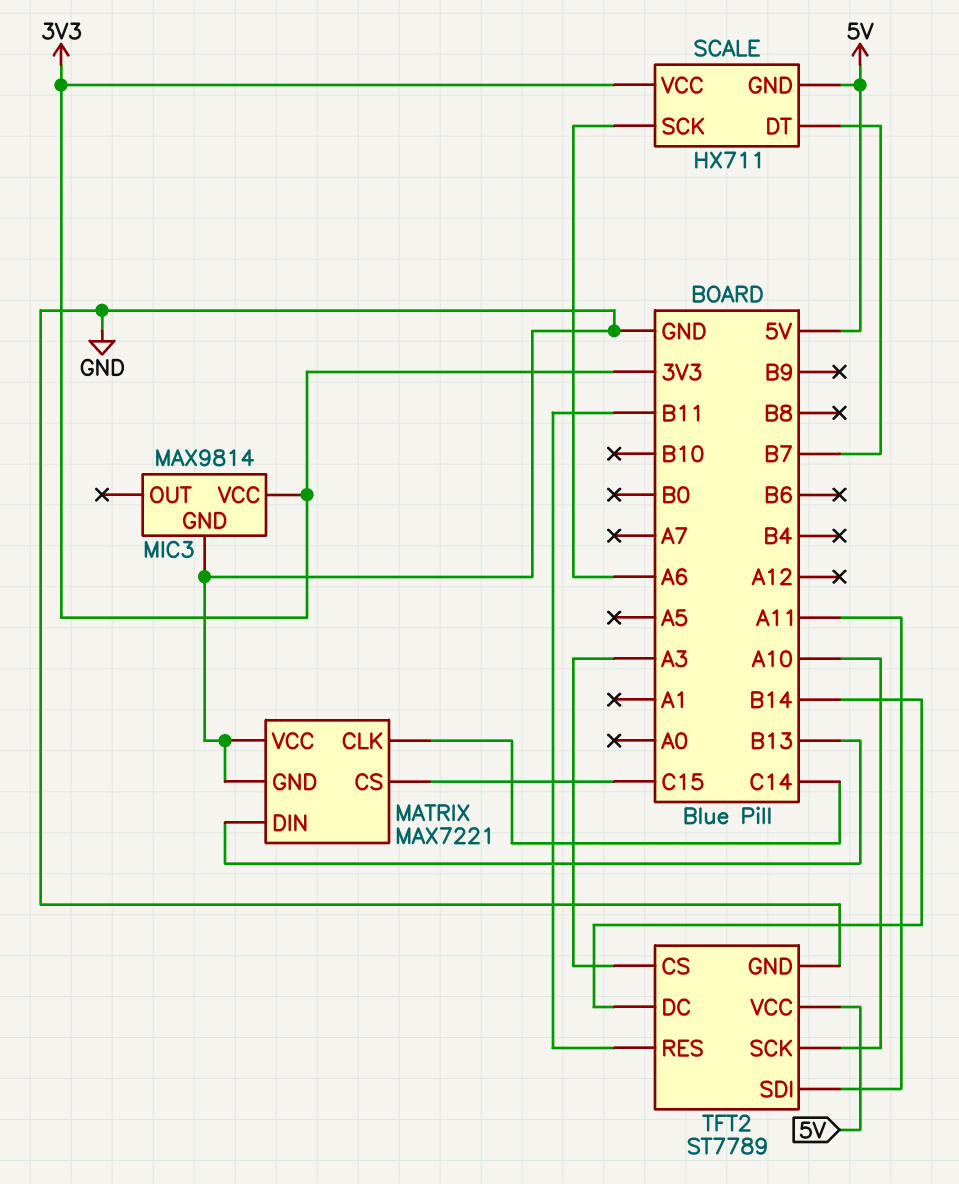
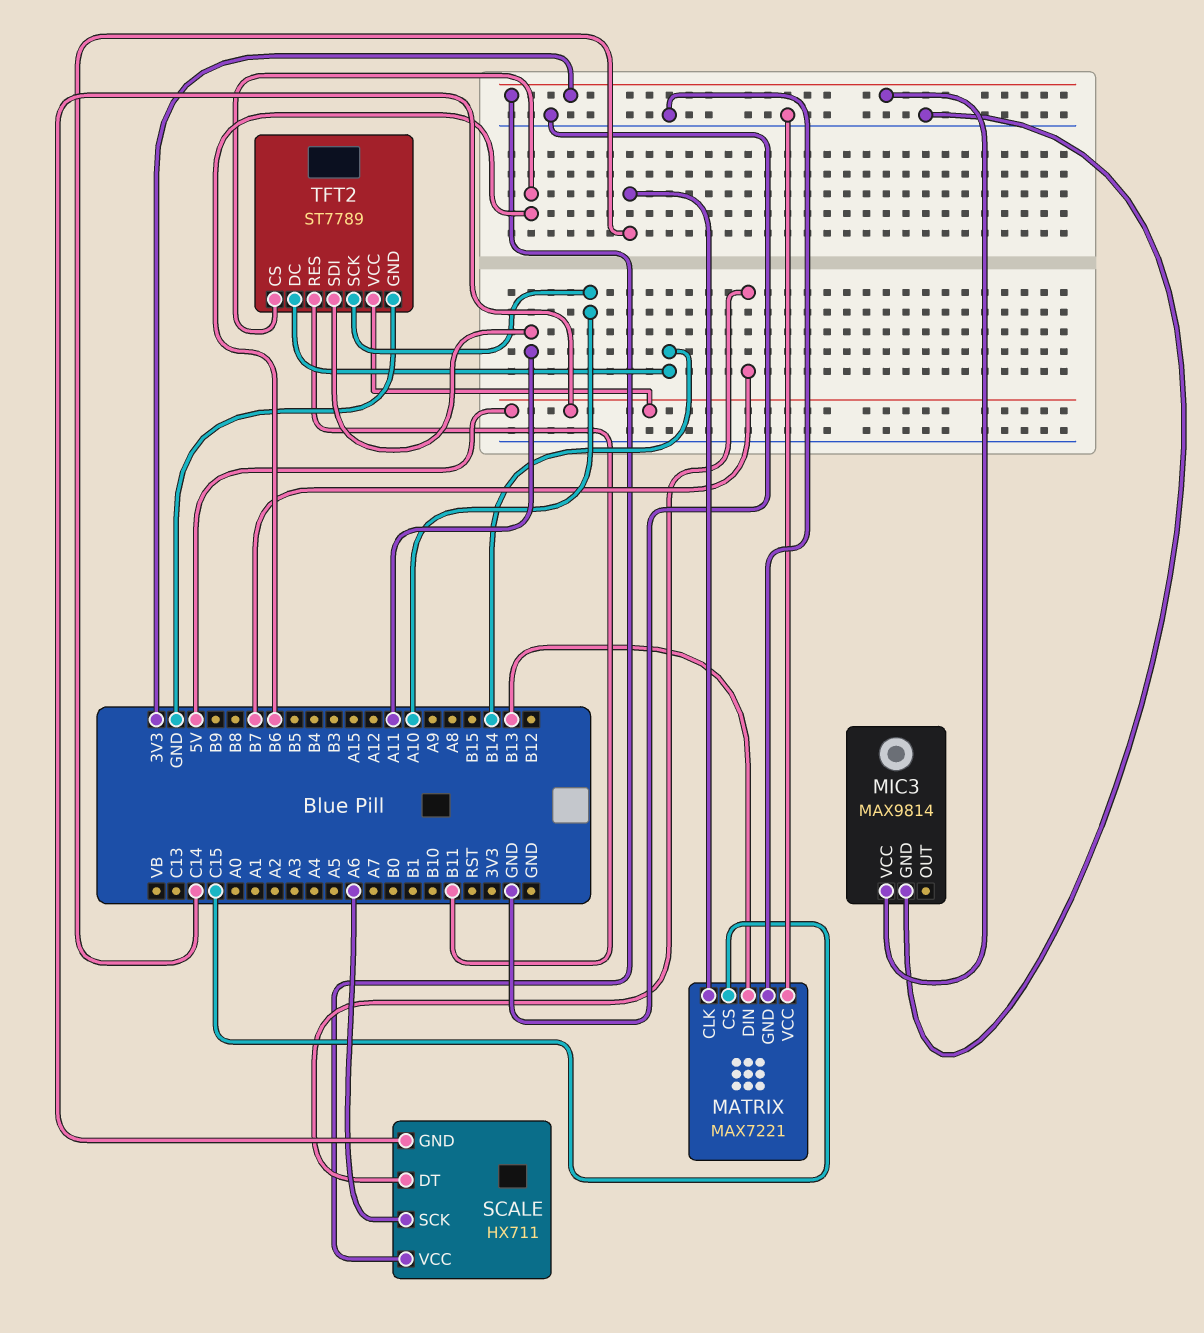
TFT2 pin CS: A3 -> B6

